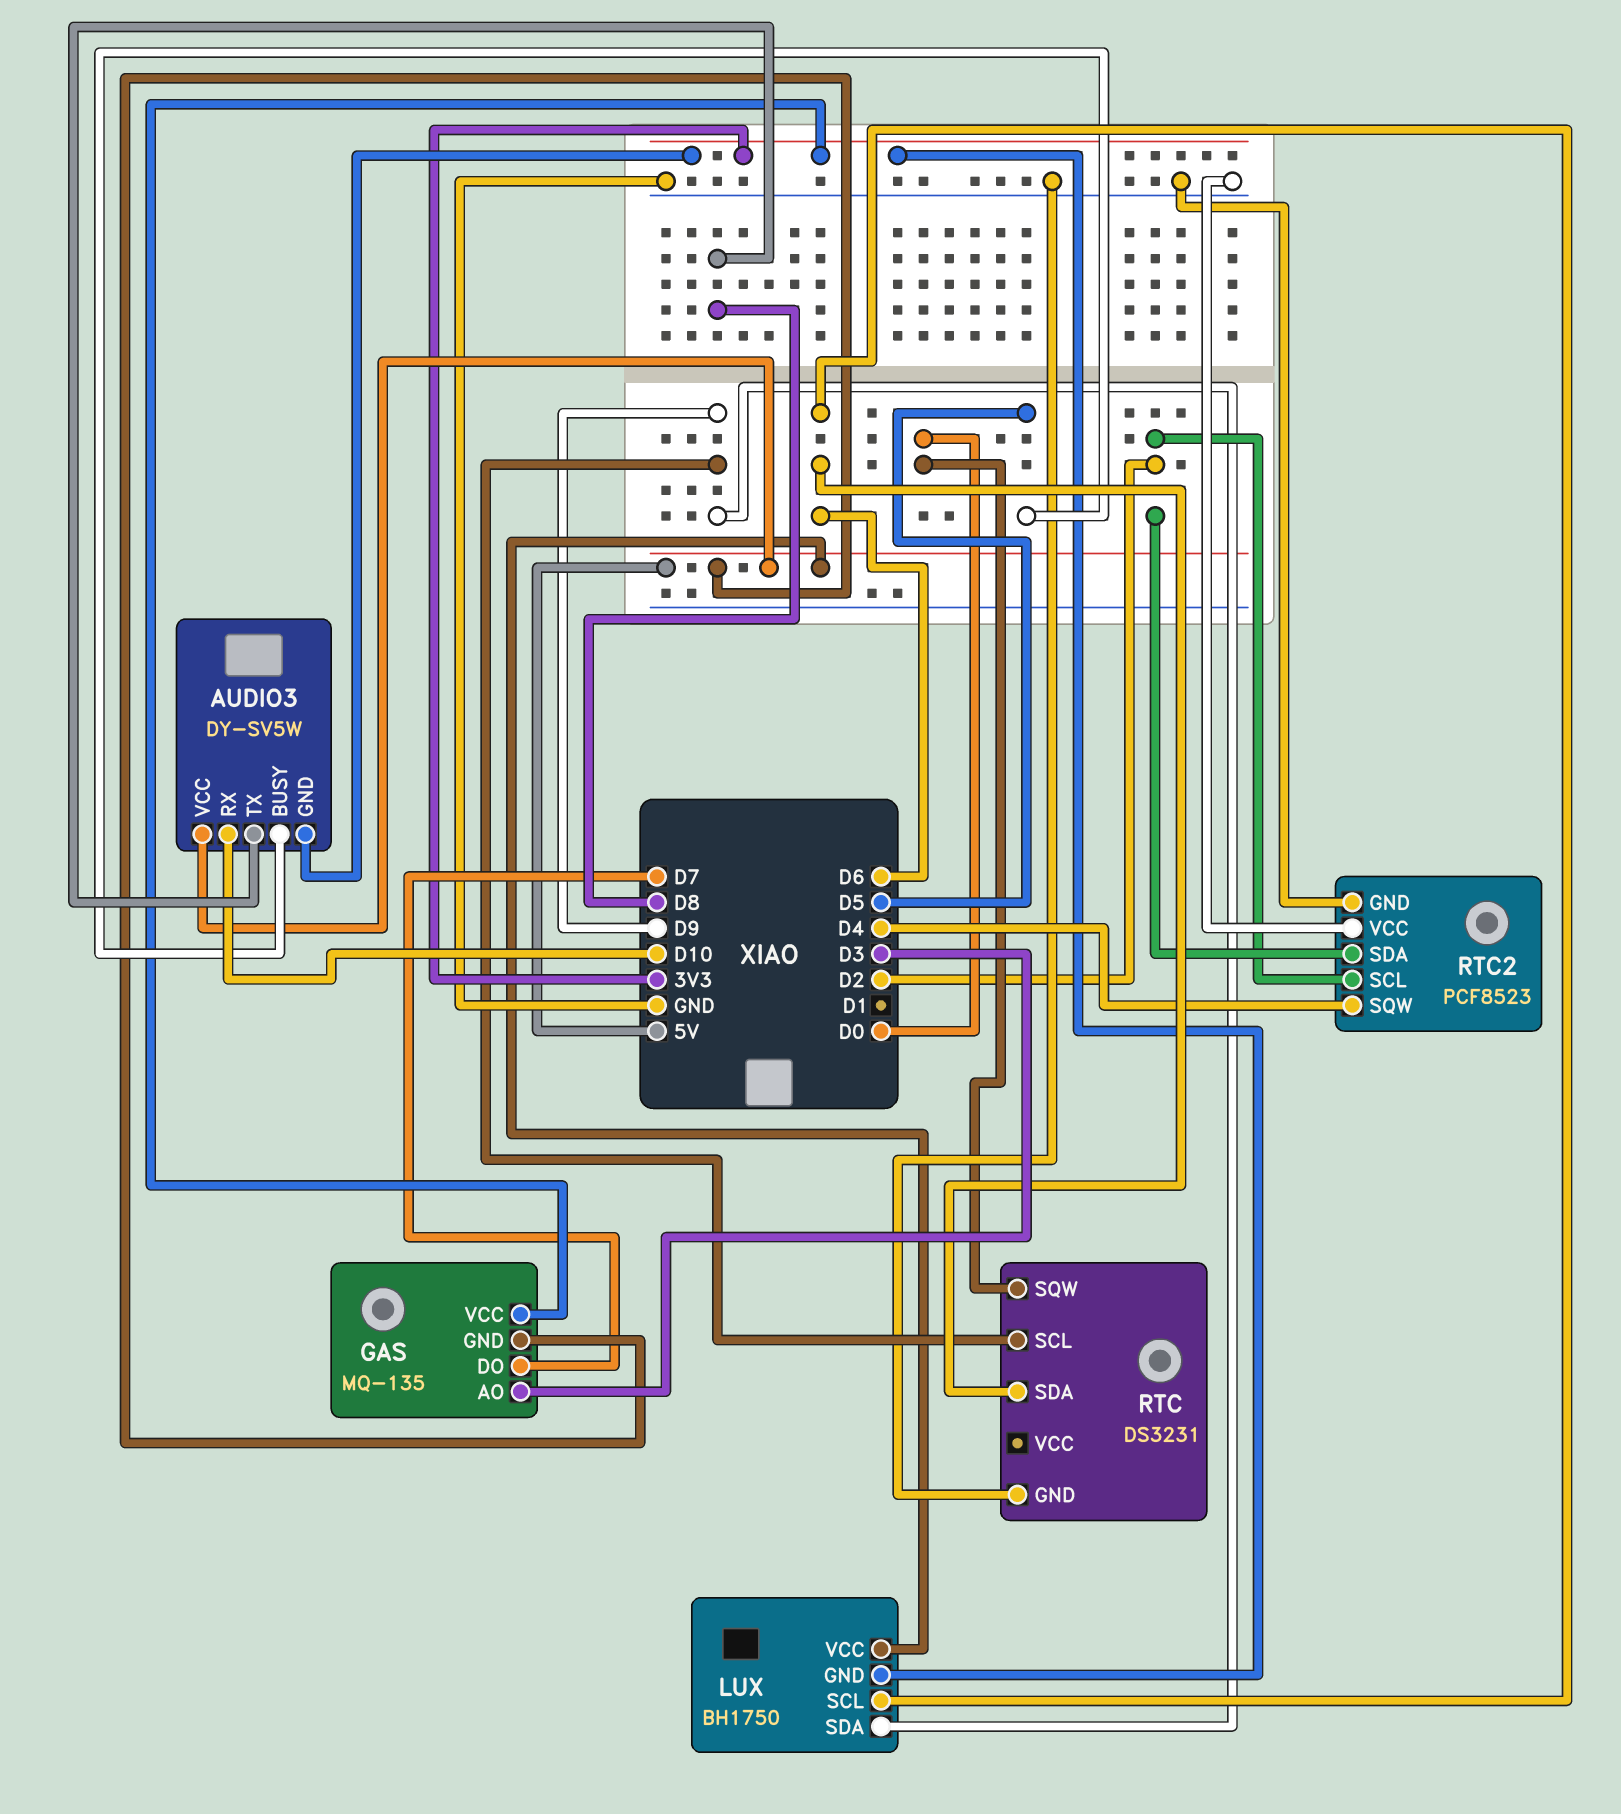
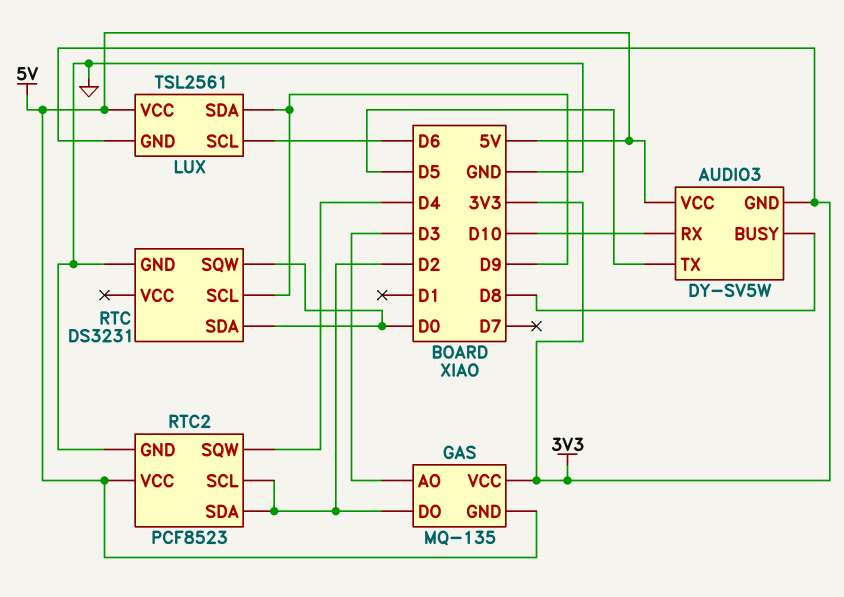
AUDIO3 pin BUSY: D5 -> D8
AUDIO3 pin TX: D8 -> D5
GAS pin DO: D7 -> D2
LUX: BH1750 -> TSL2561
RTC pin SDA: D6 -> D0
RTC2 pin VCC: GND -> 5V

